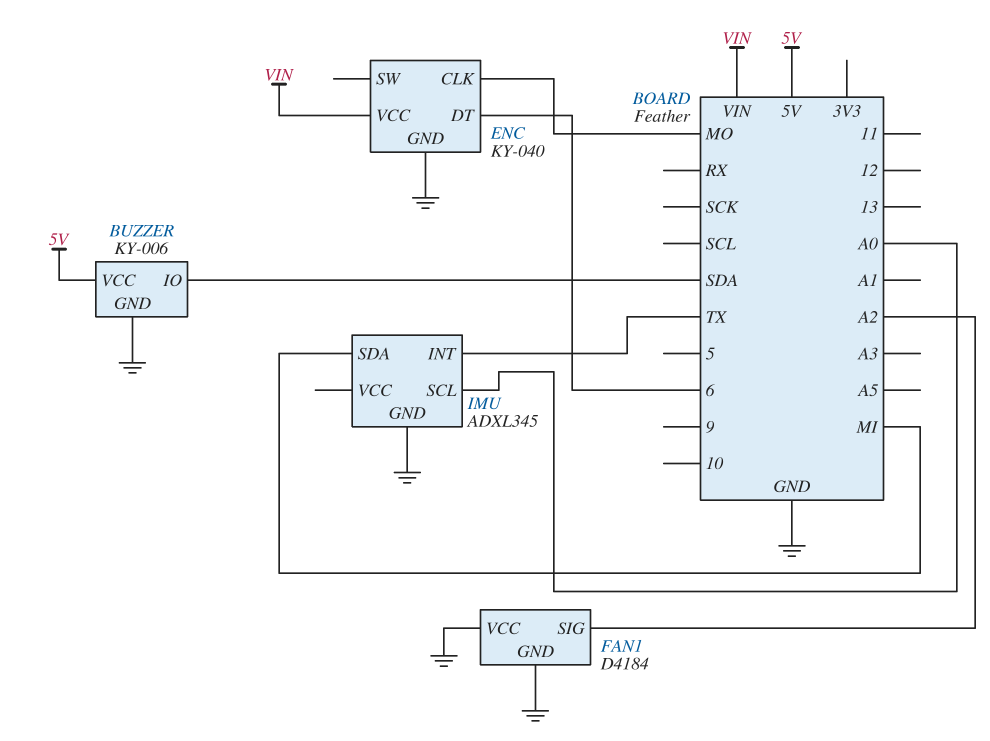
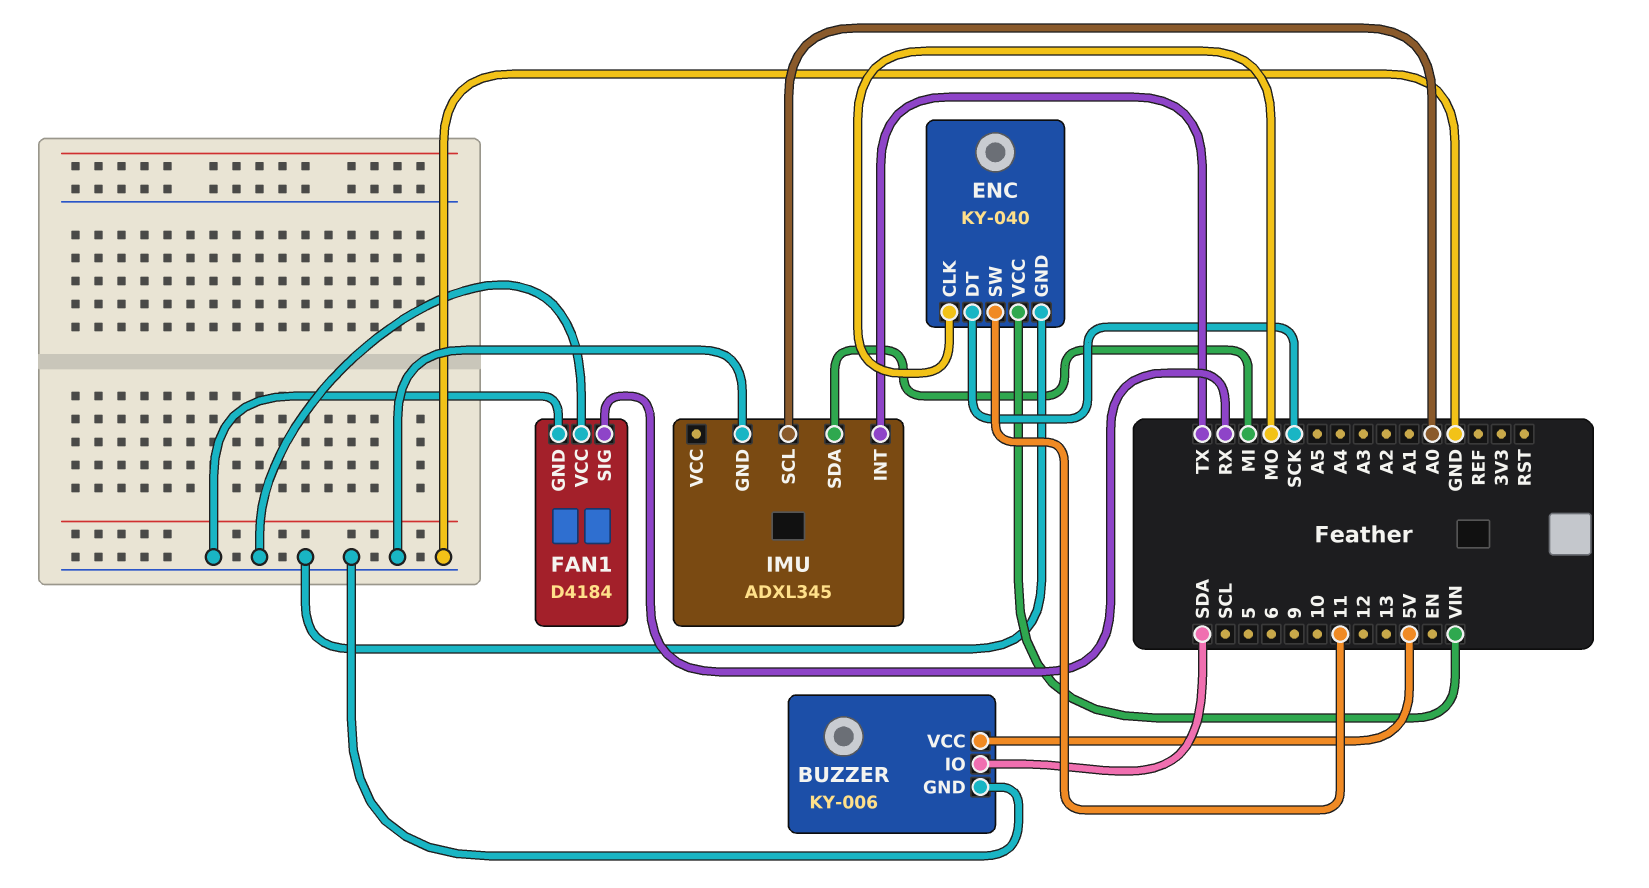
ENC pin DT: 6 -> SCK
ENC pin SW: none -> 11
FAN1 pin SIG: A2 -> RX

